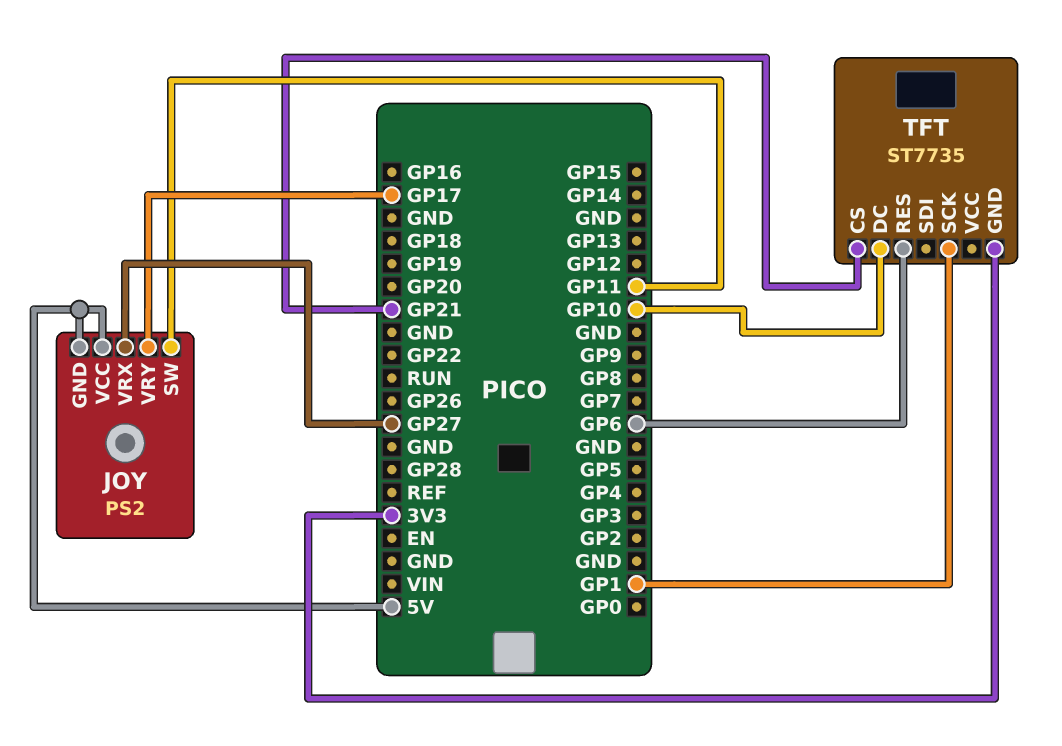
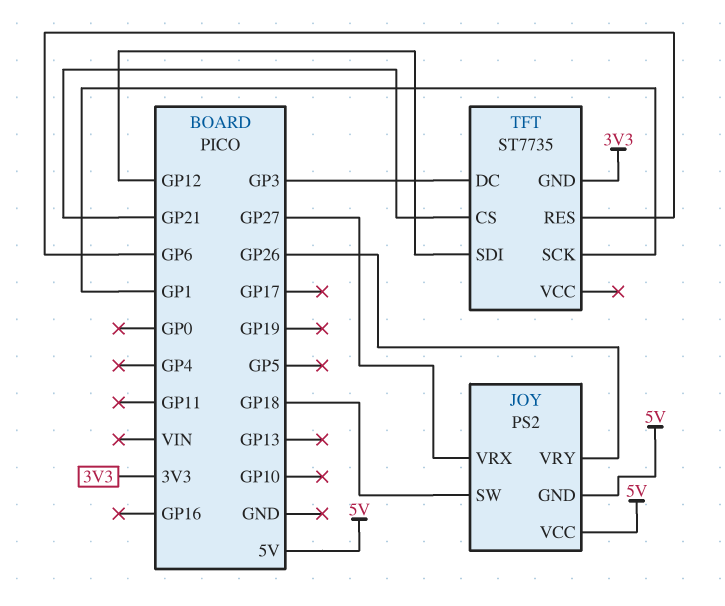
JOY pin SW: GP11 -> GP18
JOY pin VRY: GP17 -> GP26
TFT pin DC: GP10 -> GP3
TFT pin SDI: none -> GP12

